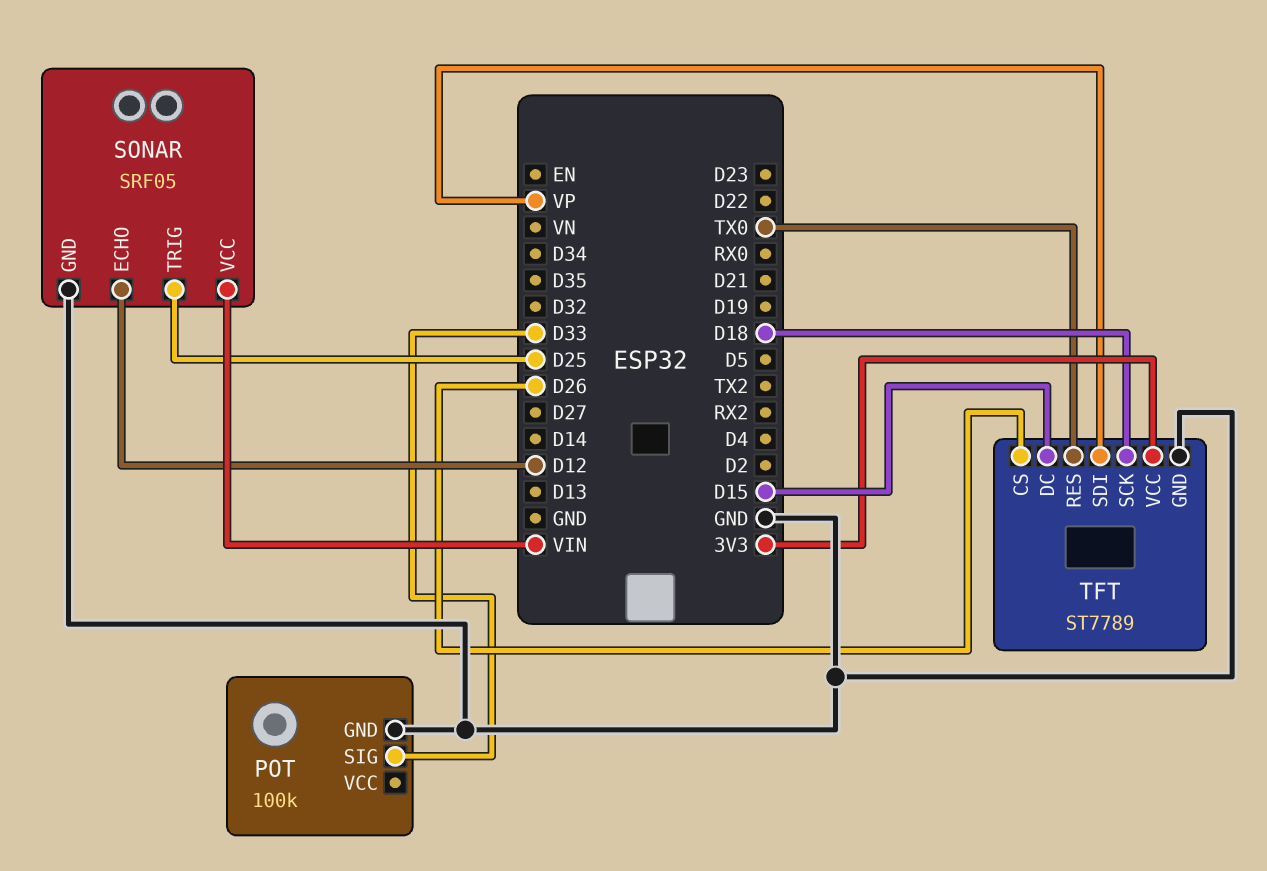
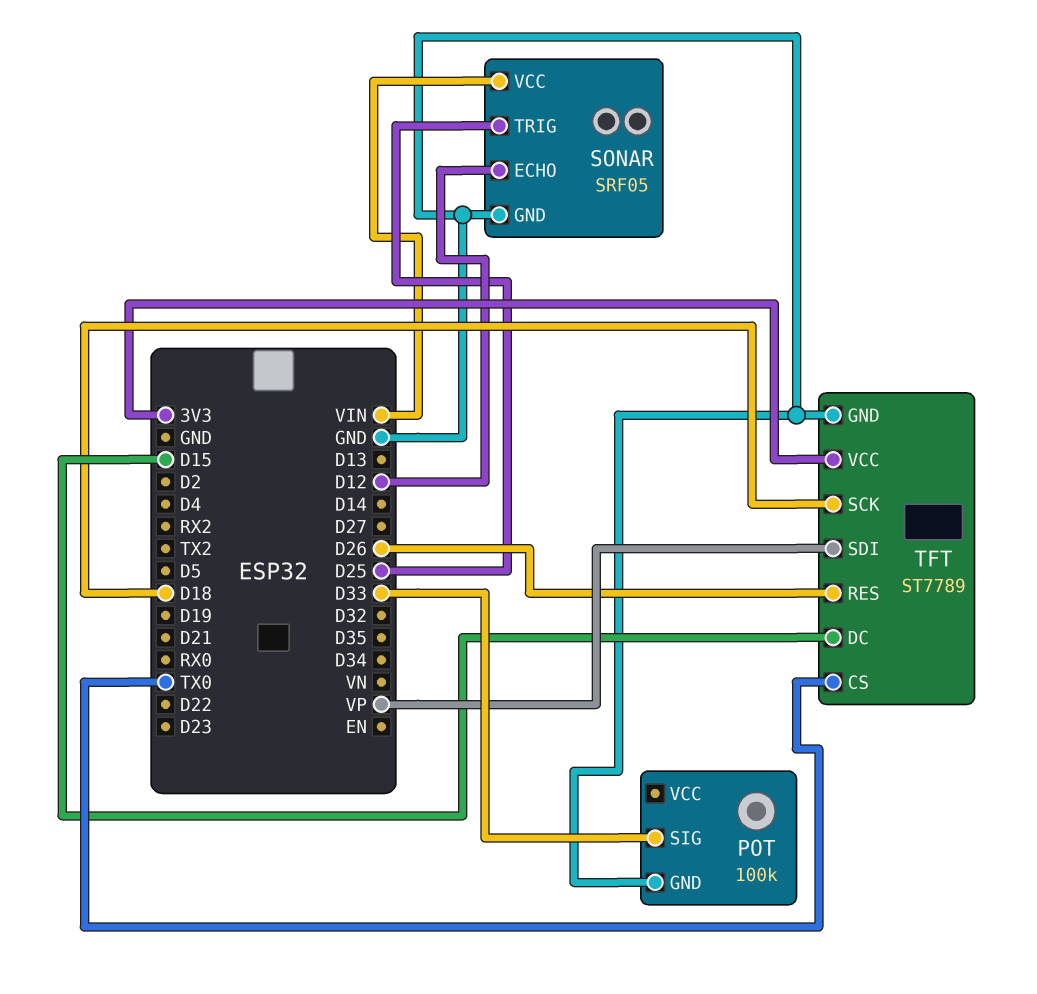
TFT pin CS: D26 -> TX0
TFT pin RES: TX0 -> D26

